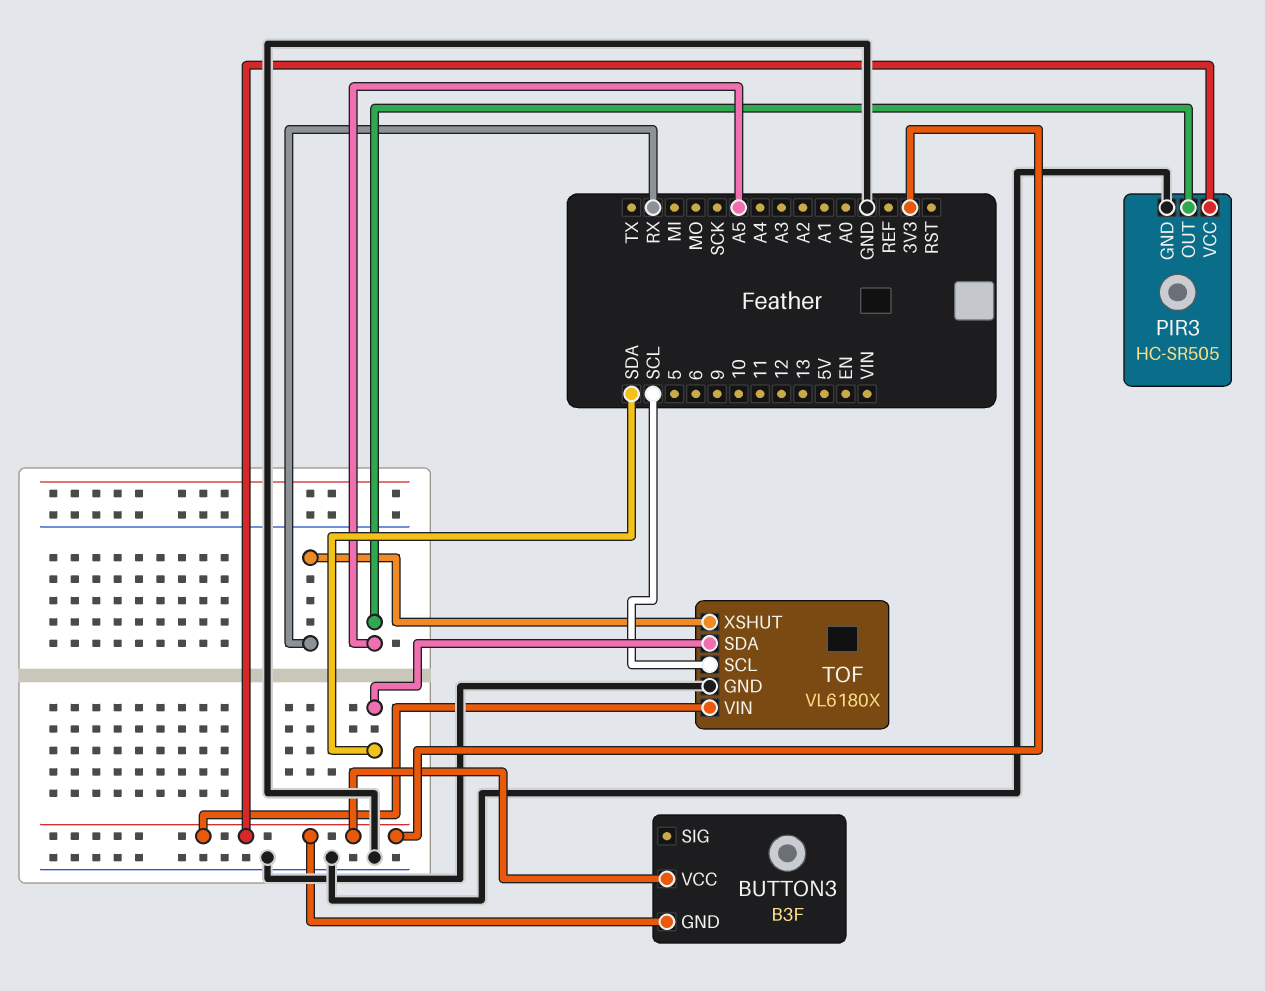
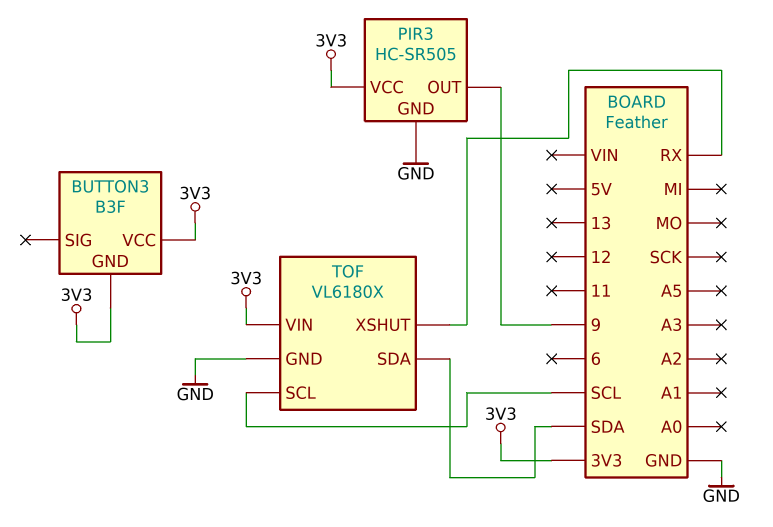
PIR3 pin OUT: A5 -> 9

